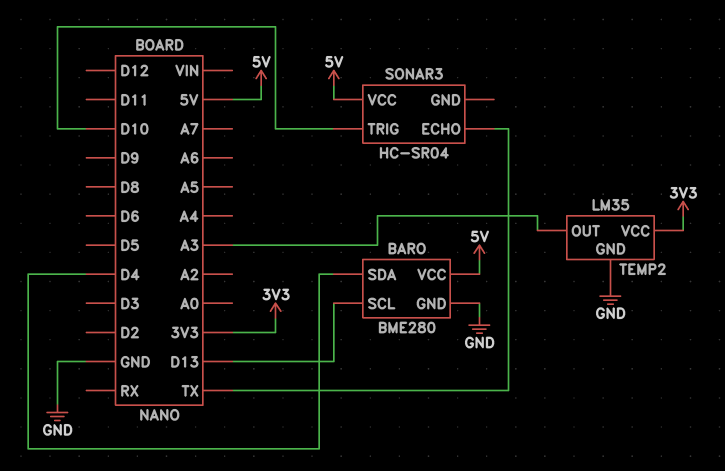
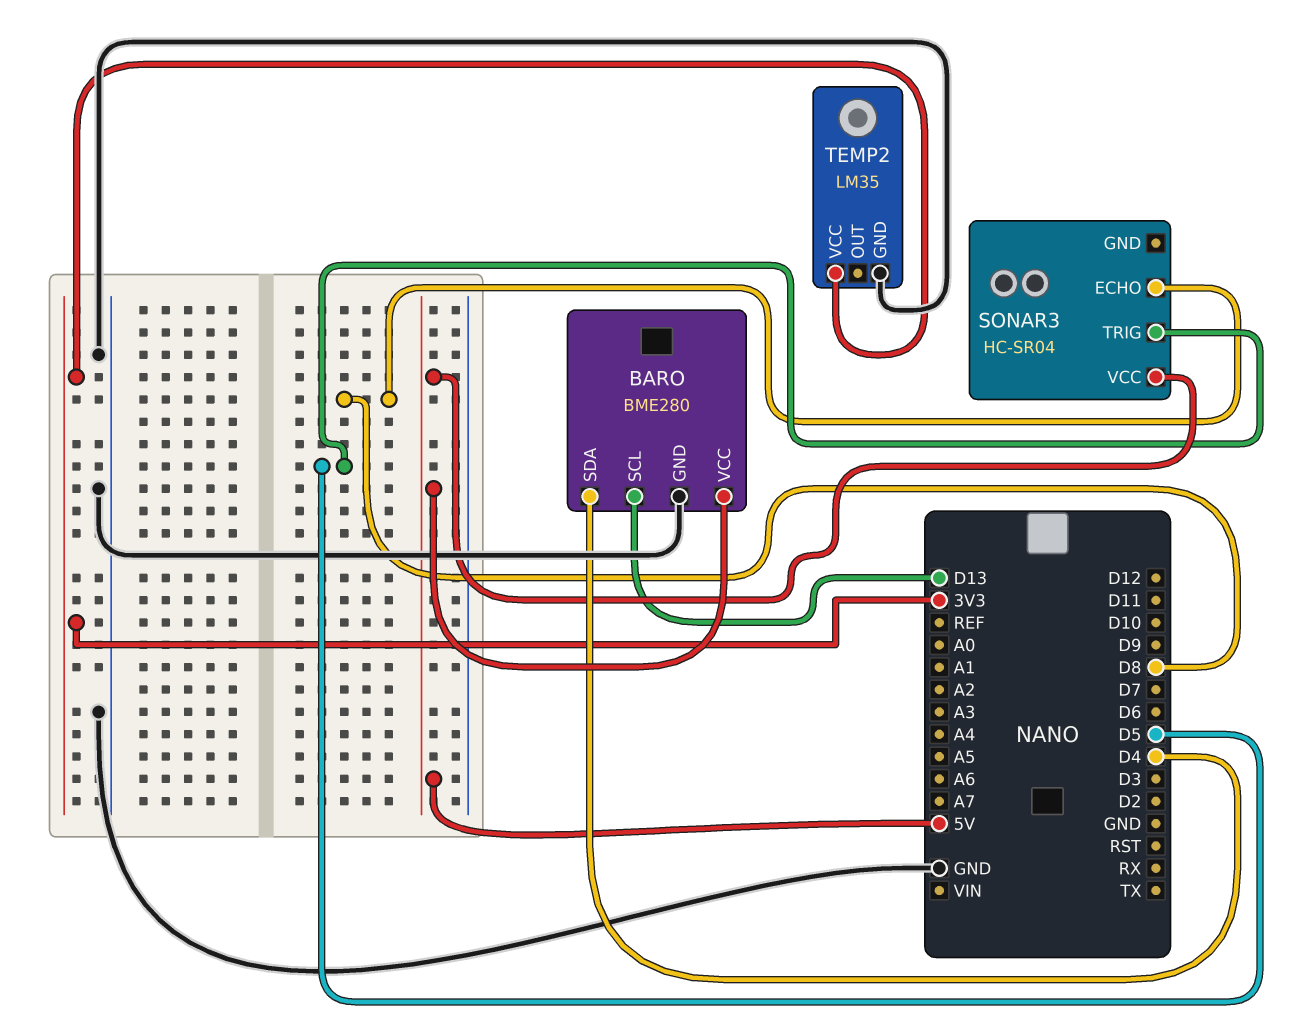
SONAR3 pin ECHO: TX -> D8
SONAR3 pin TRIG: D10 -> D5
TEMP2 pin OUT: A3 -> none

